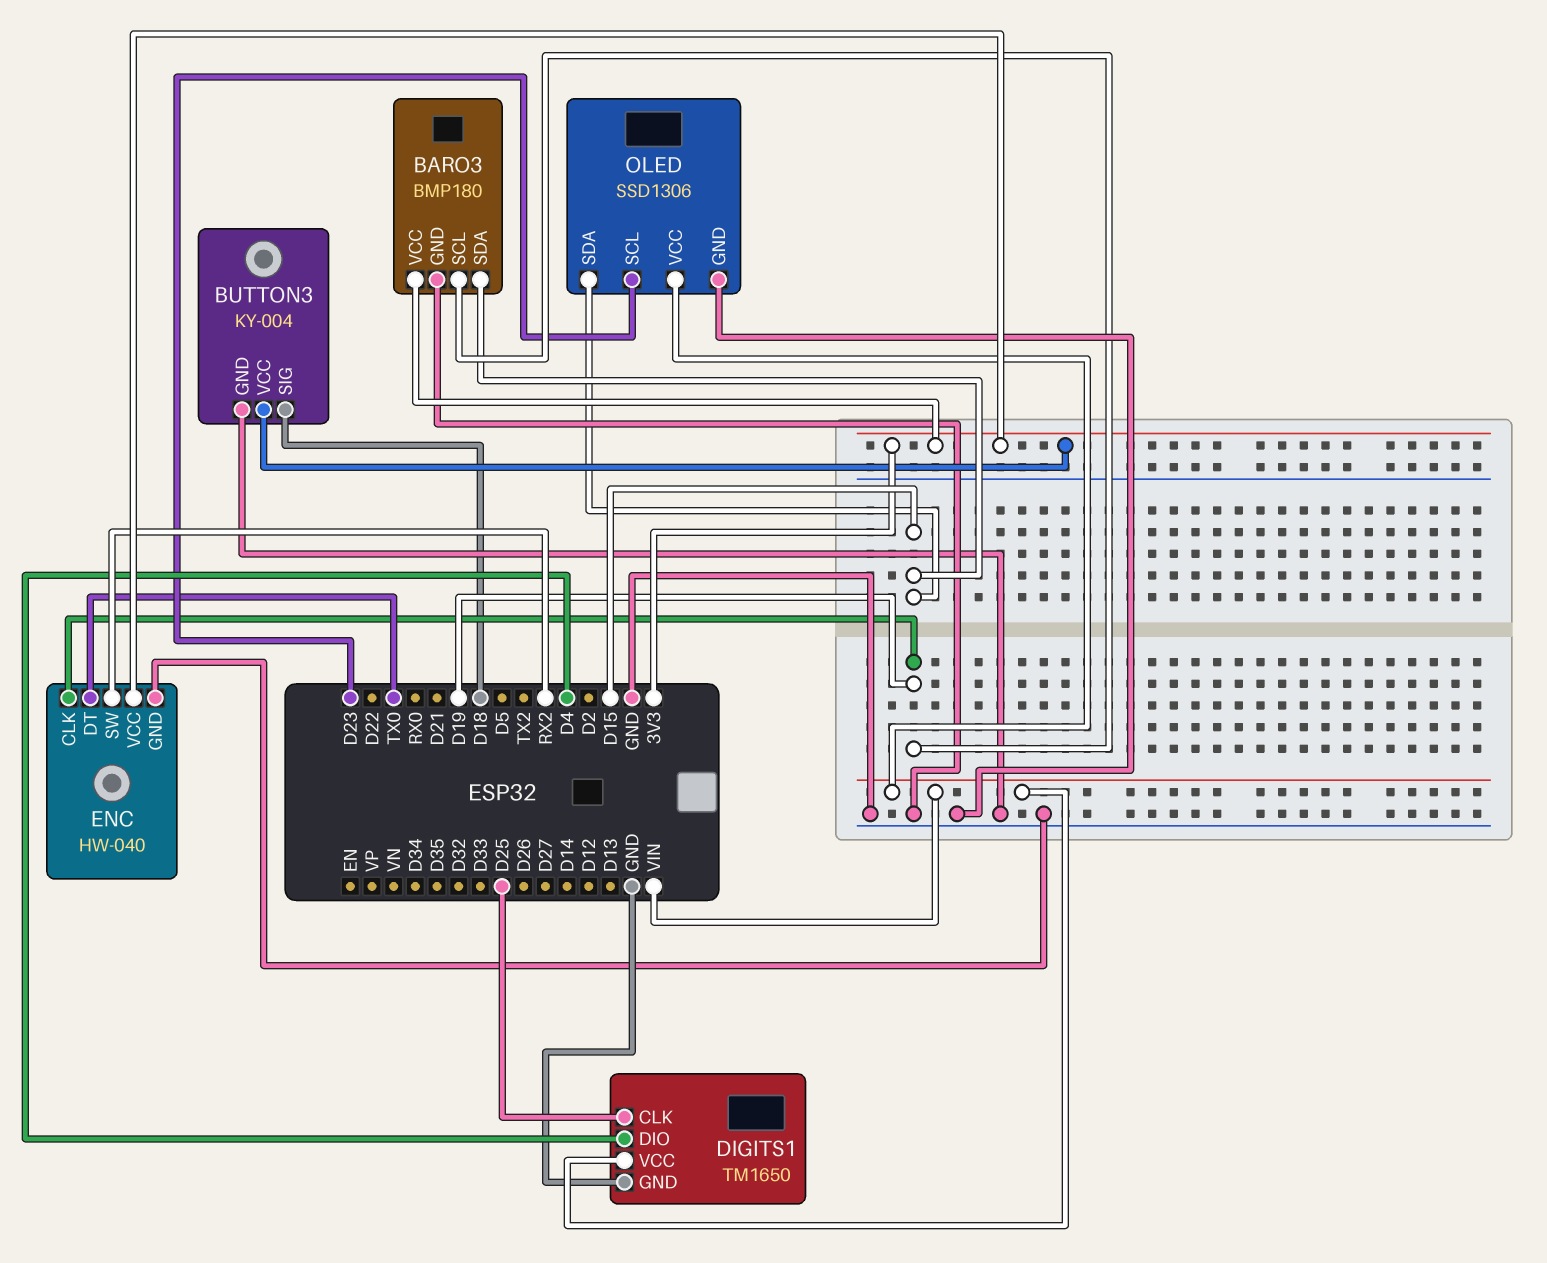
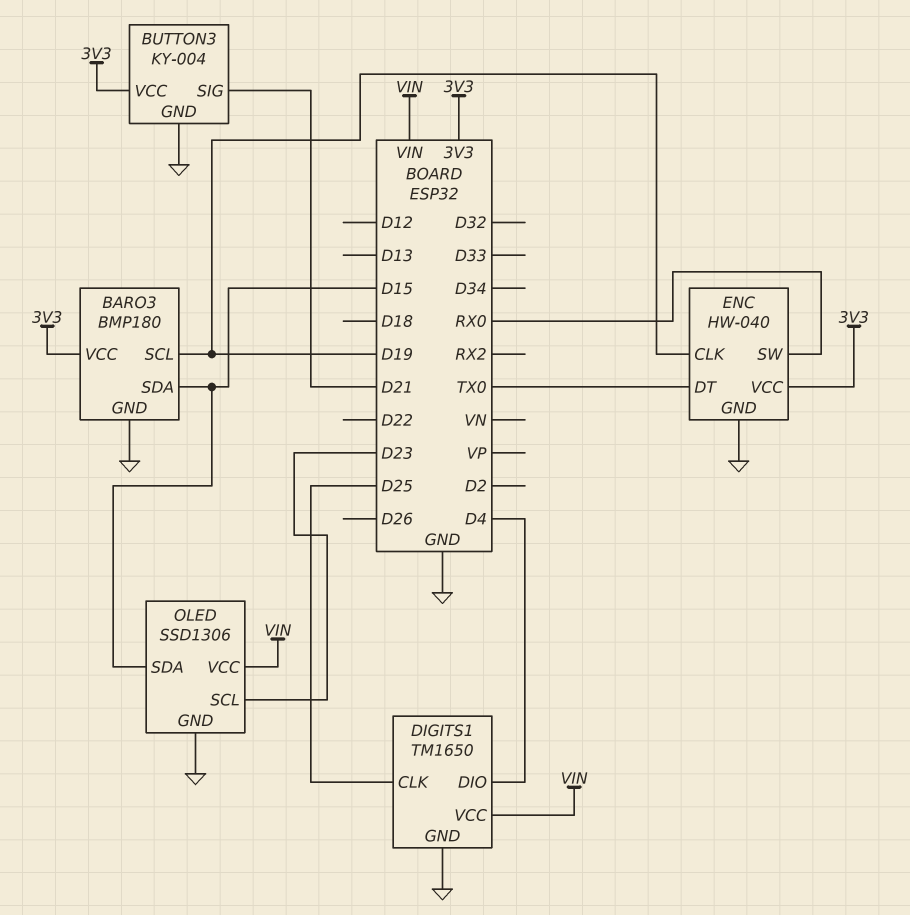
BUTTON3 pin SIG: D18 -> D21
ENC pin SW: RX2 -> RX0

